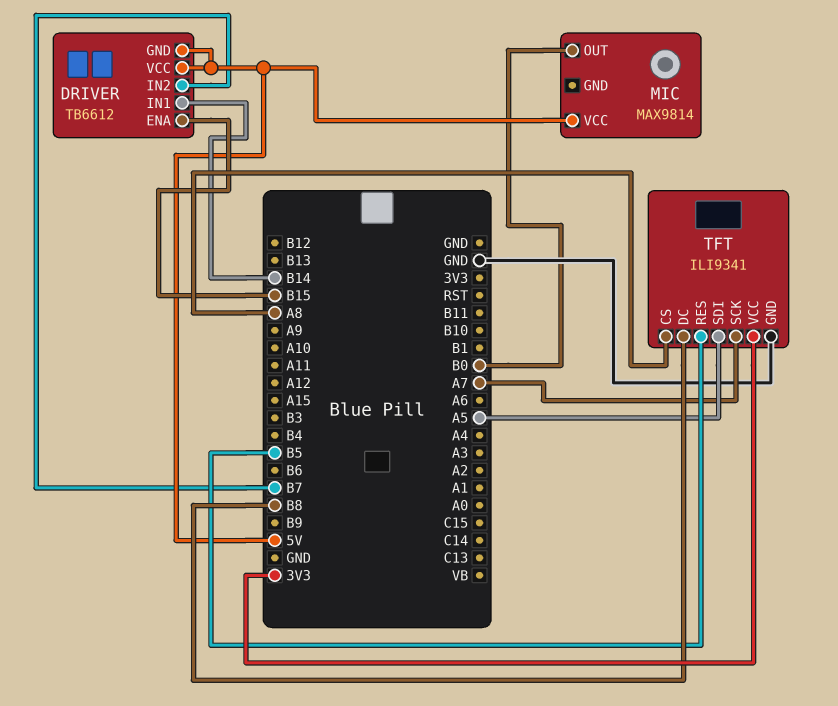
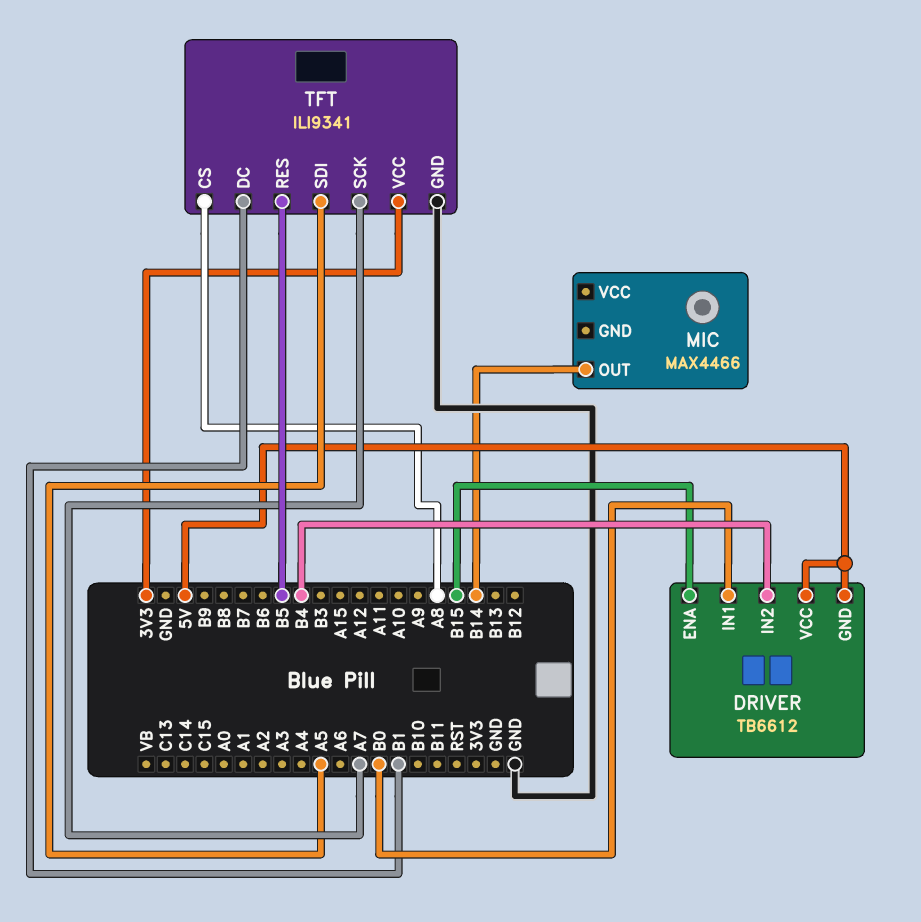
DRIVER pin IN1: B14 -> B0
DRIVER pin IN2: B7 -> B4
MIC: MAX9814 -> MAX4466
MIC pin OUT: B0 -> B14
MIC pin VCC: 5V -> none
TFT pin DC: B8 -> B1

